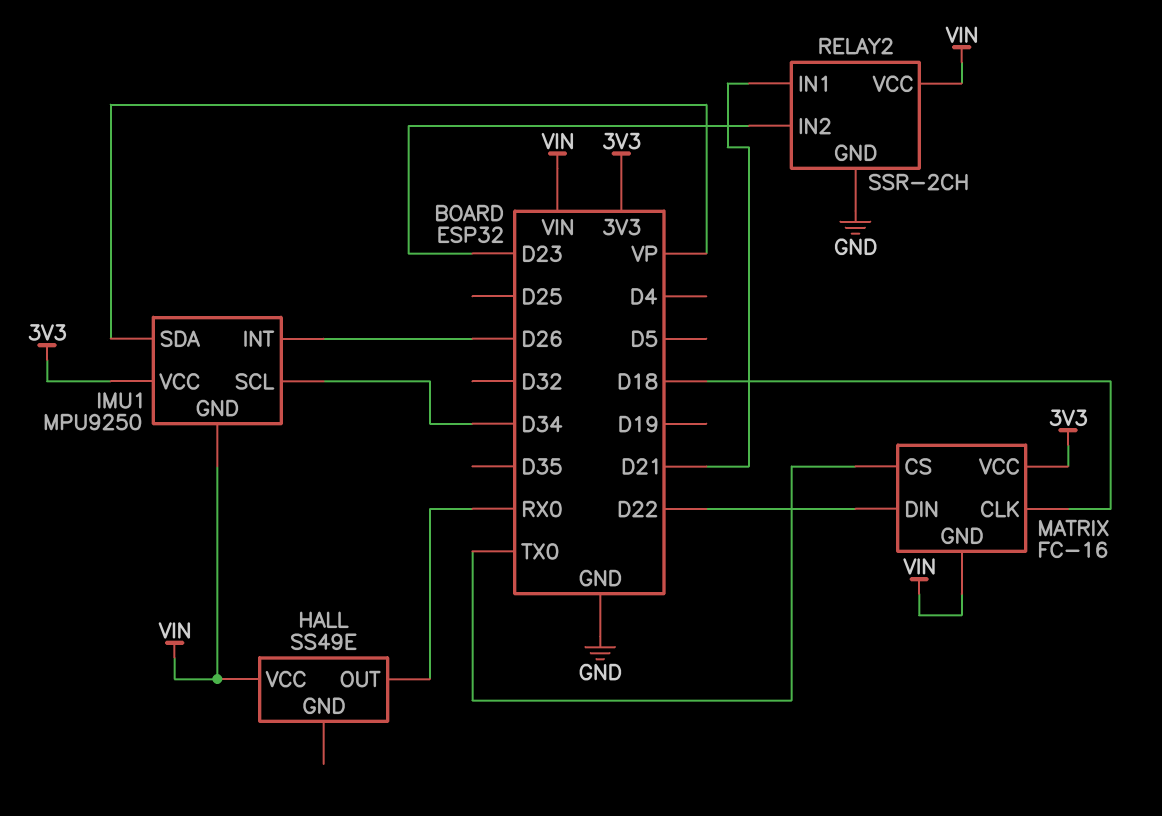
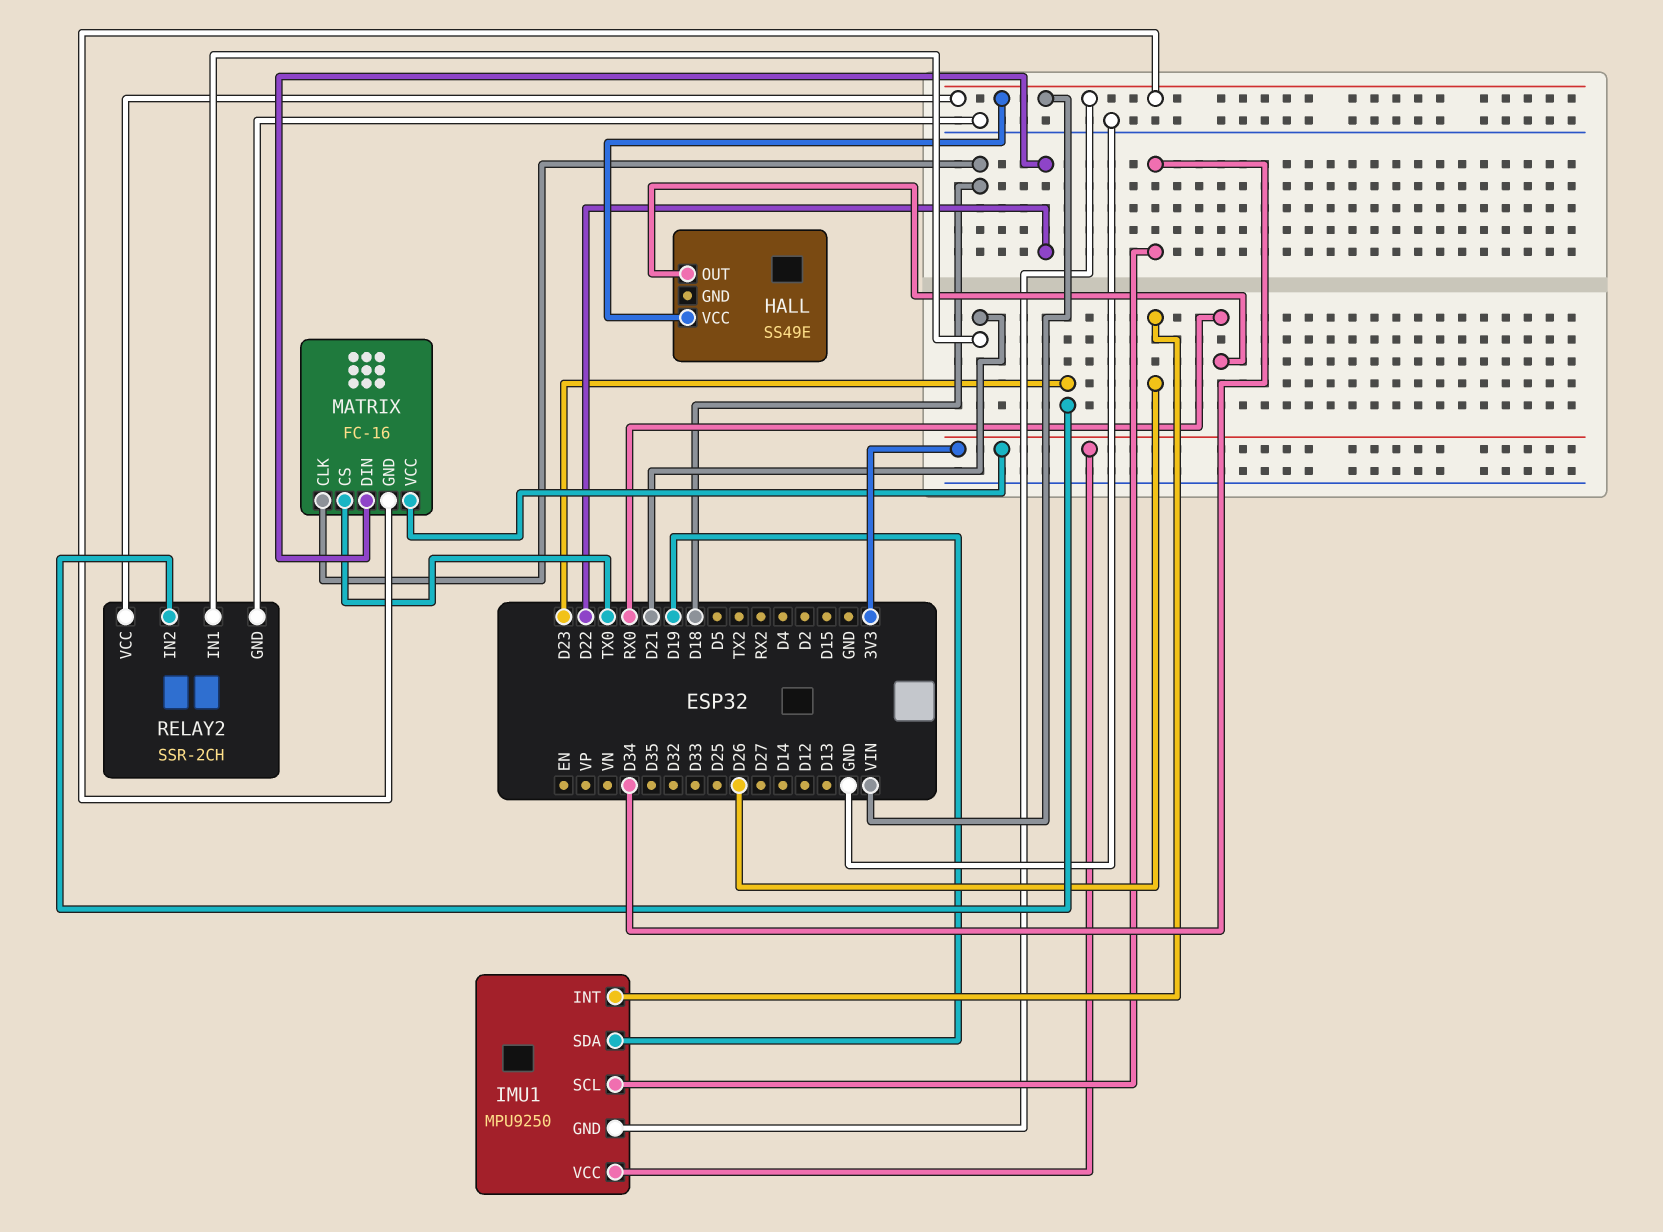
IMU1 pin SDA: VP -> D19

